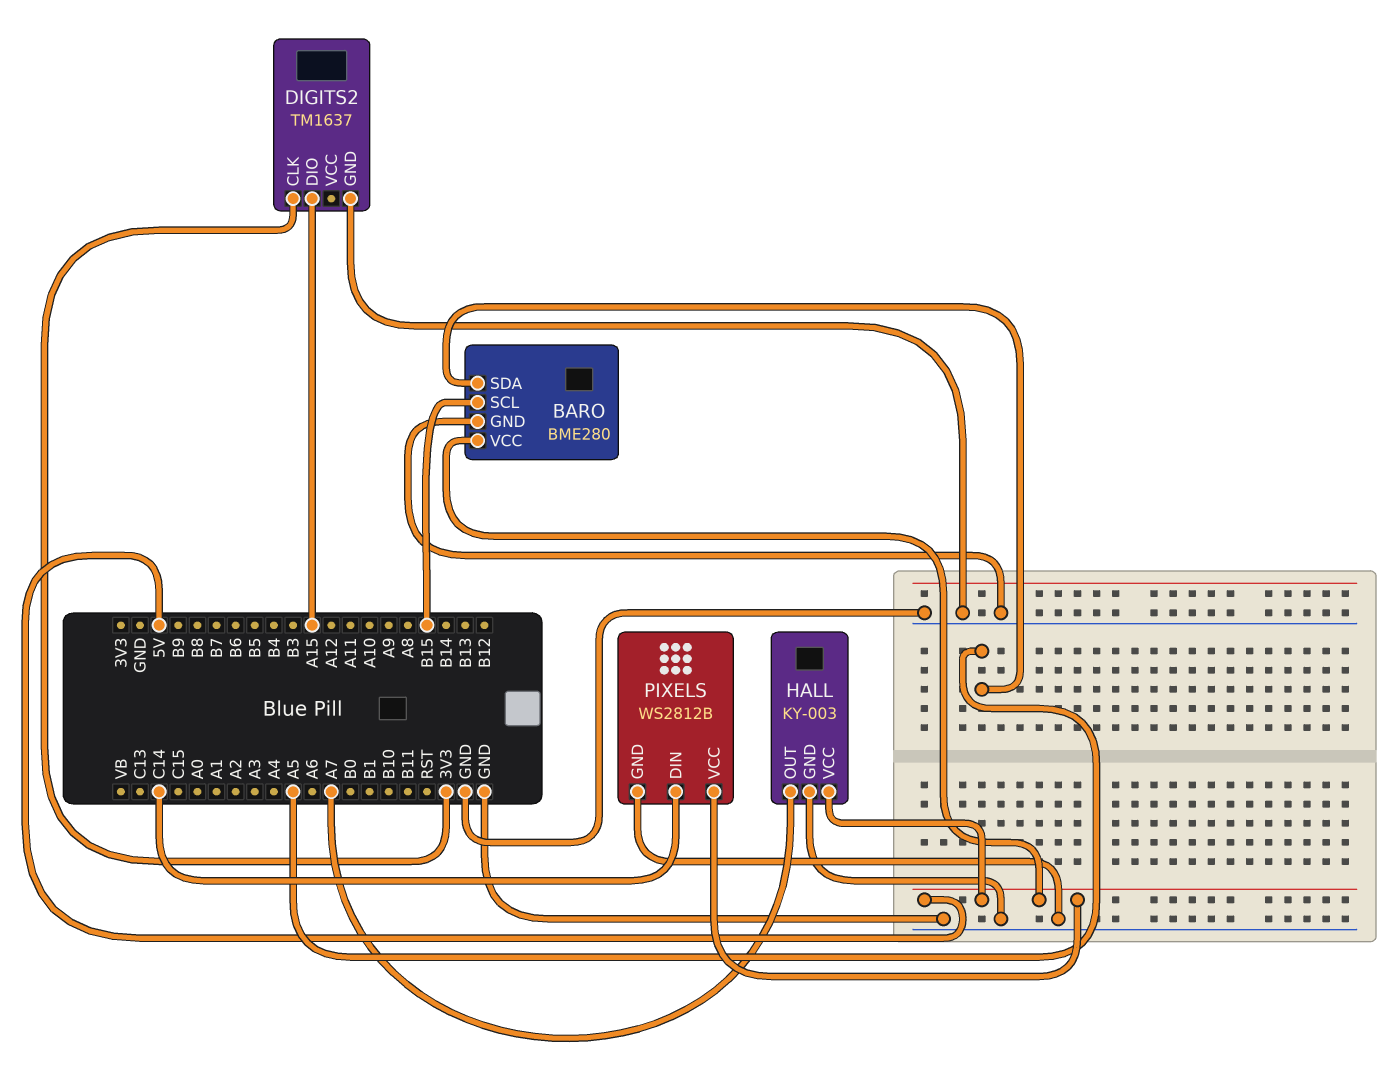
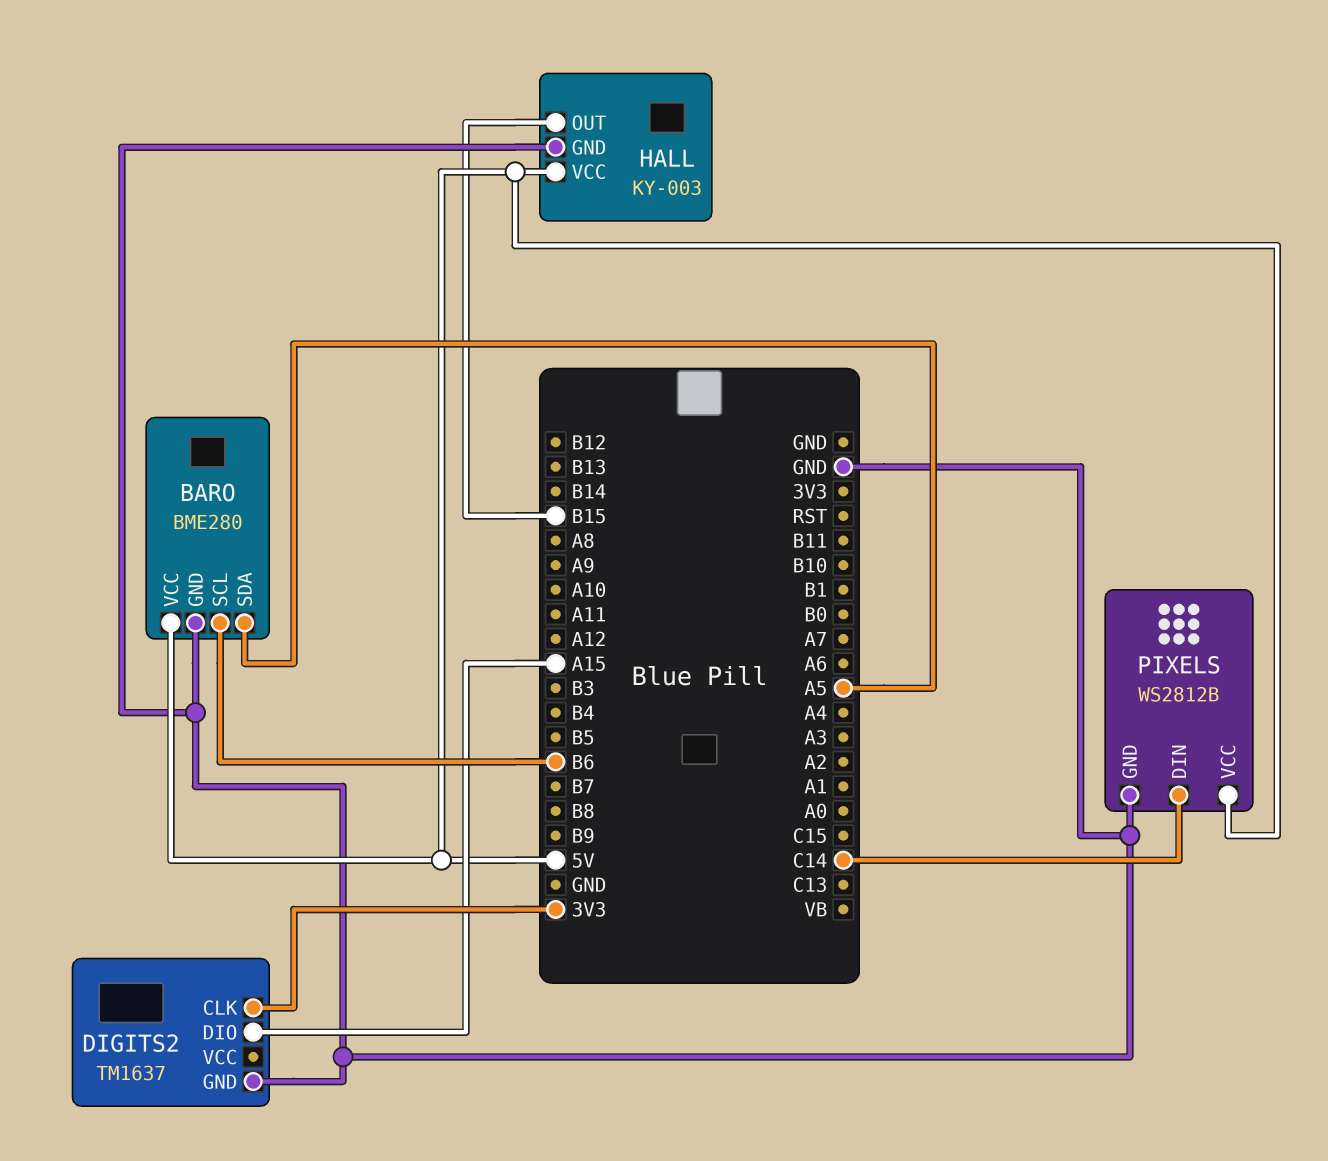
BARO pin SCL: B15 -> B6
HALL pin OUT: A7 -> B15

